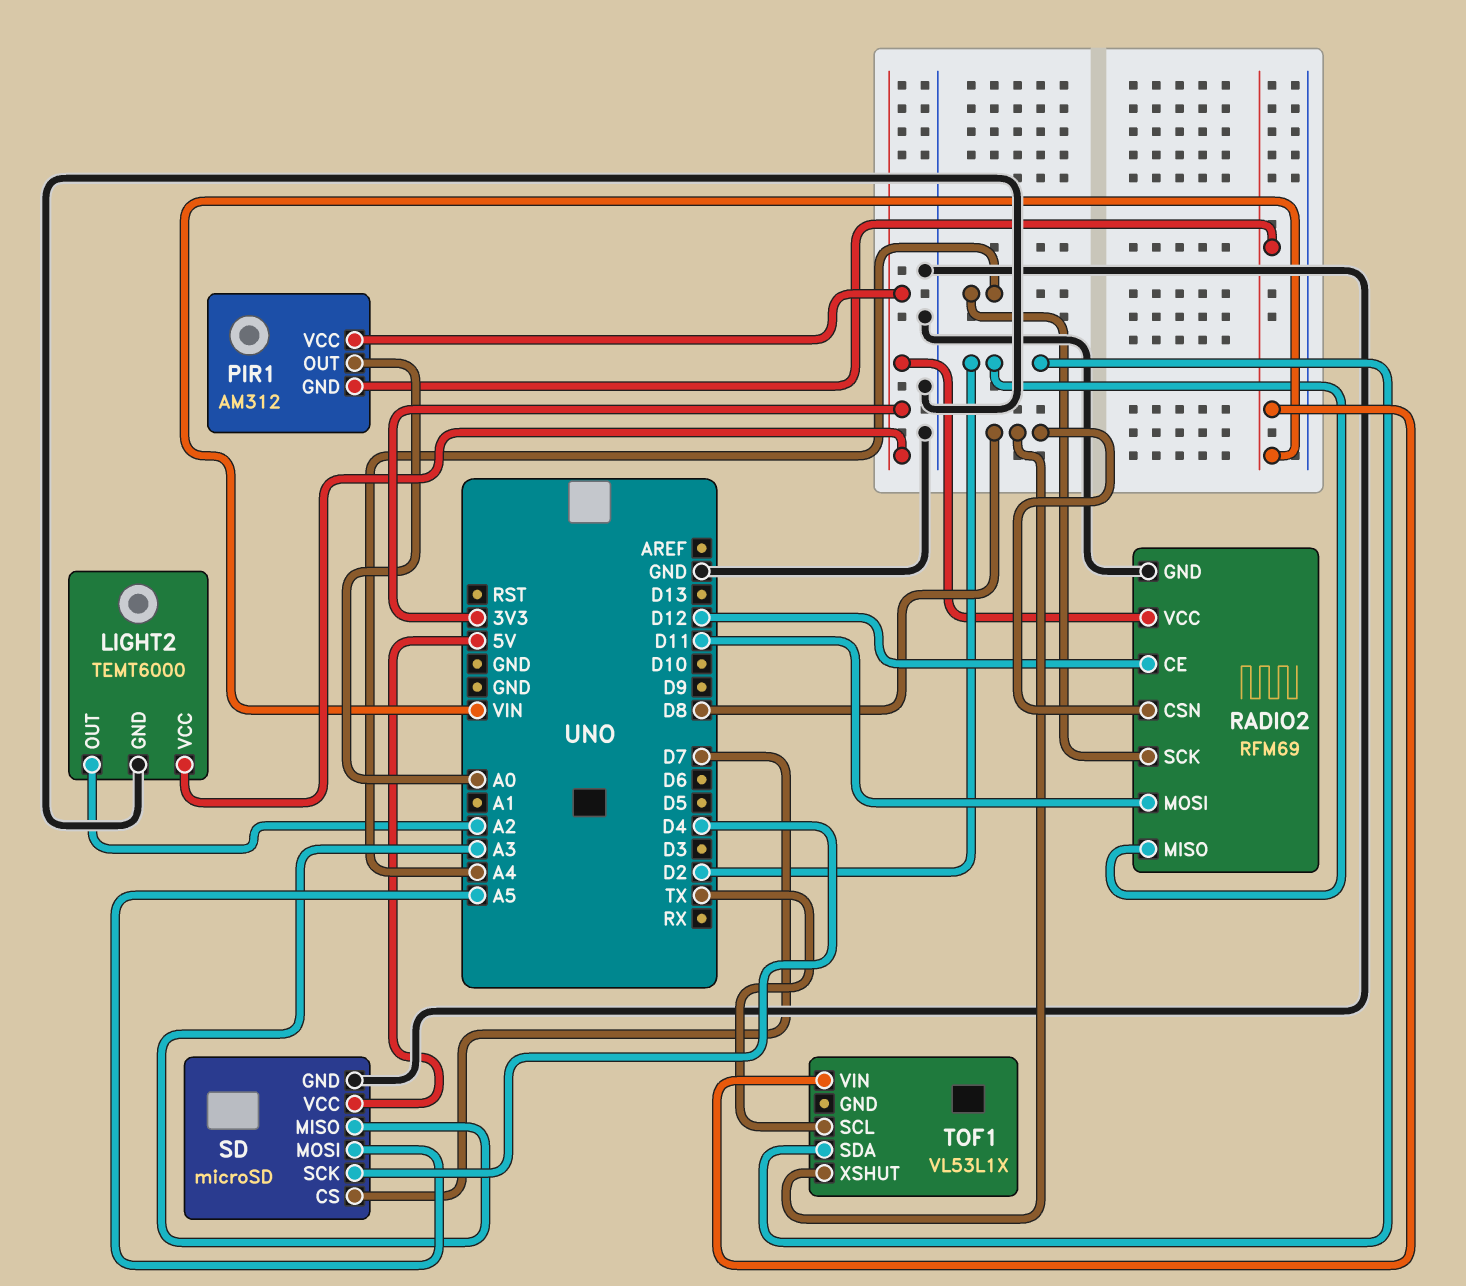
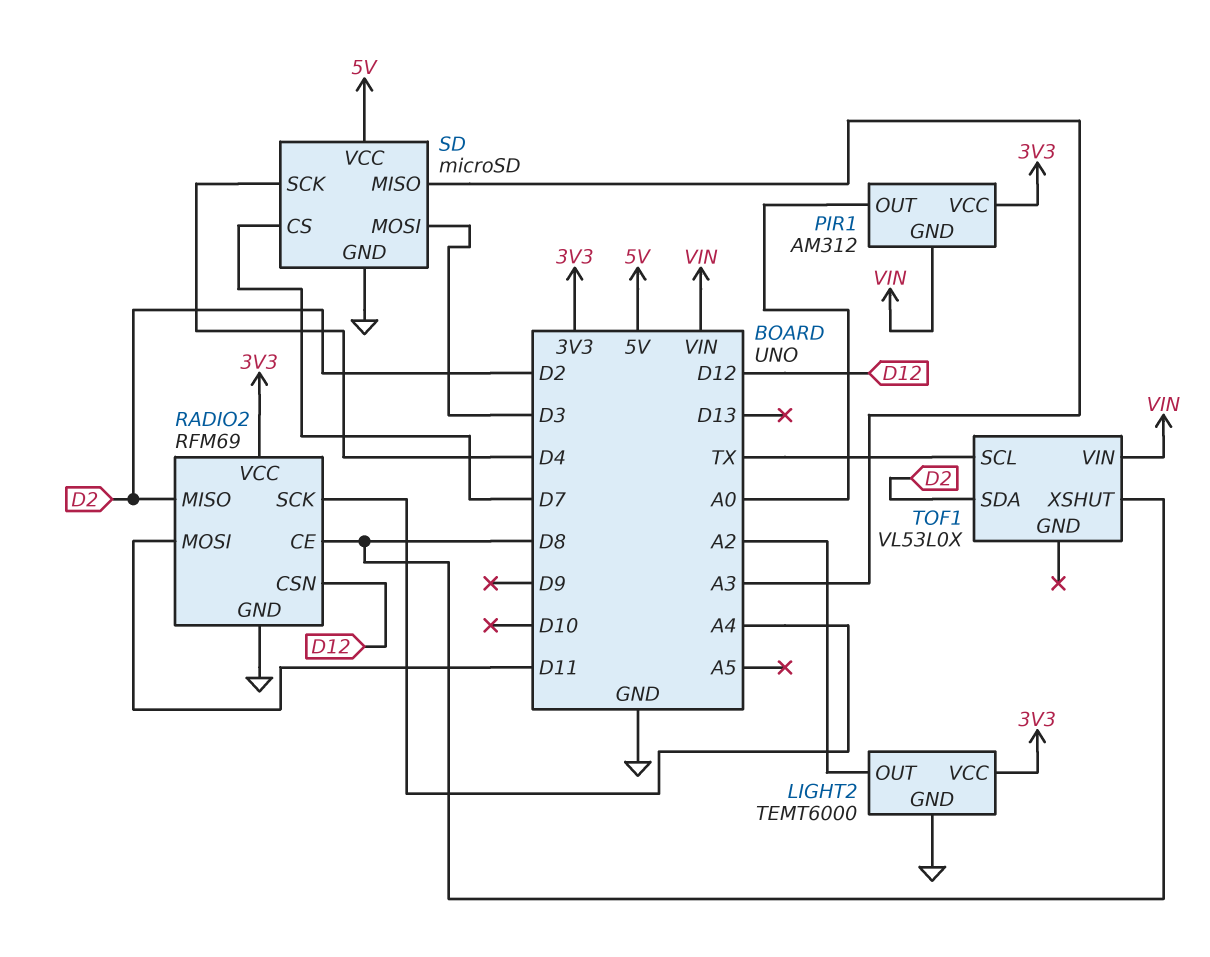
RADIO2 pin CE: D12 -> D8
RADIO2 pin CSN: D8 -> D12
SD pin MOSI: A5 -> D3
TOF1: VL53L1X -> VL53L0X

